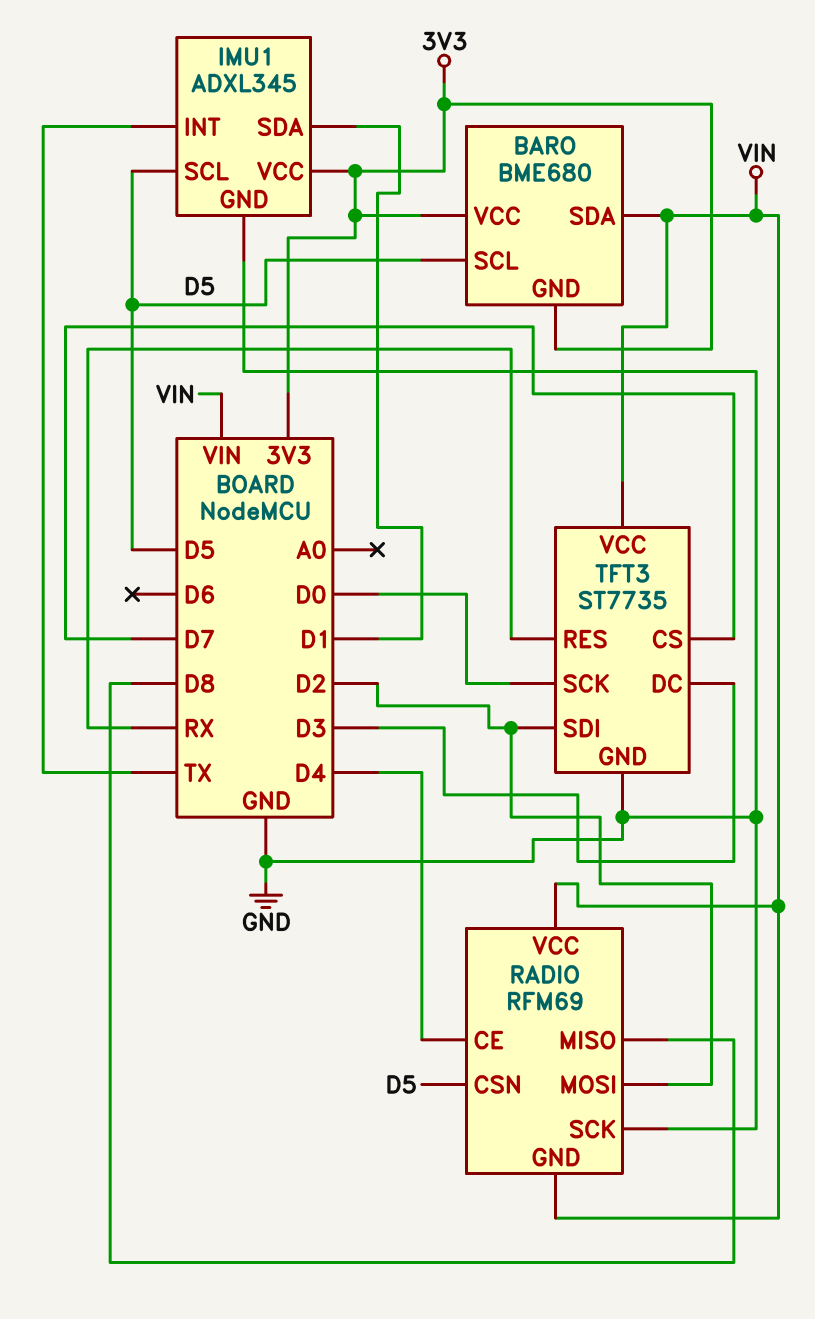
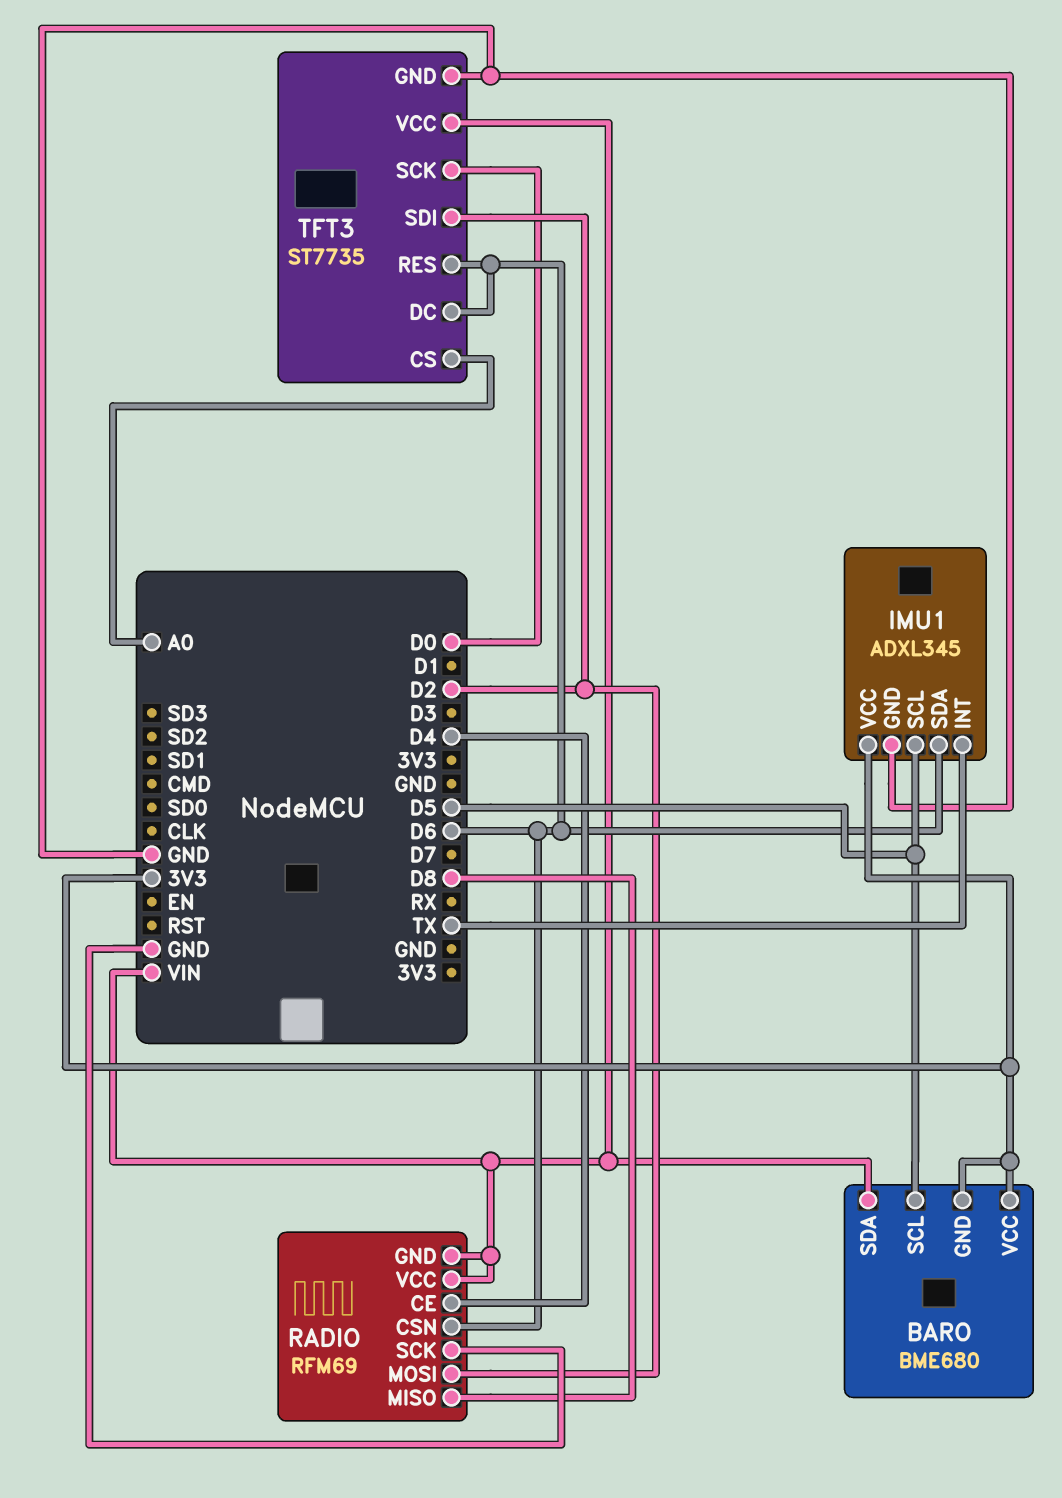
IMU1 pin SDA: D1 -> D6
RADIO pin CSN: D5 -> D6
TFT3 pin CS: D7 -> A0
TFT3 pin DC: D3 -> D6
TFT3 pin RES: RX -> D6

